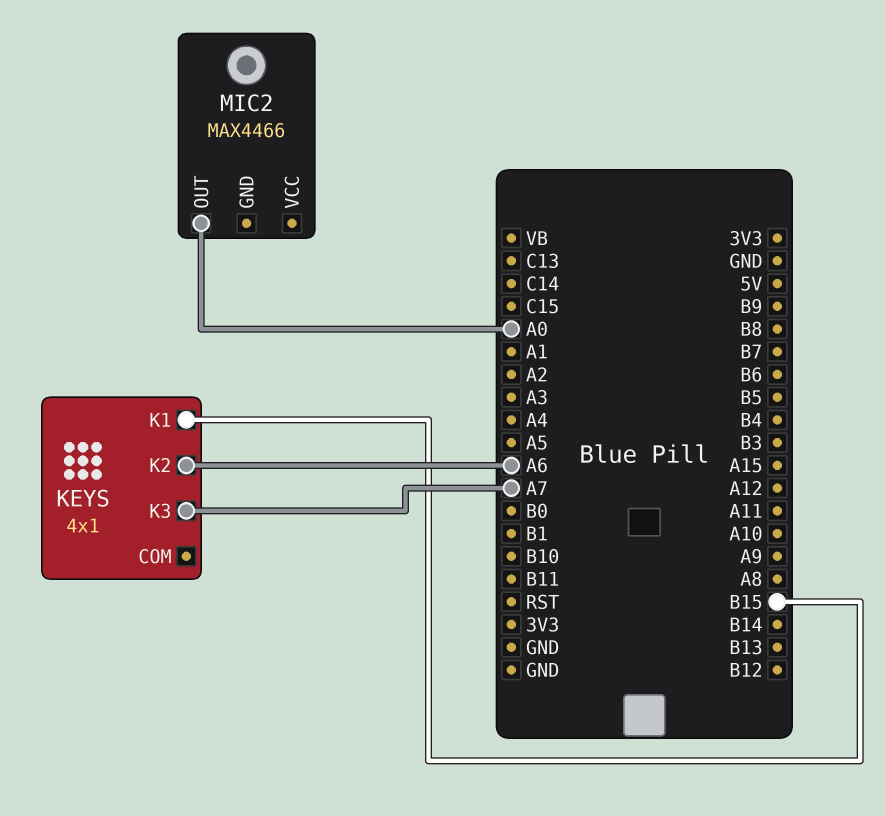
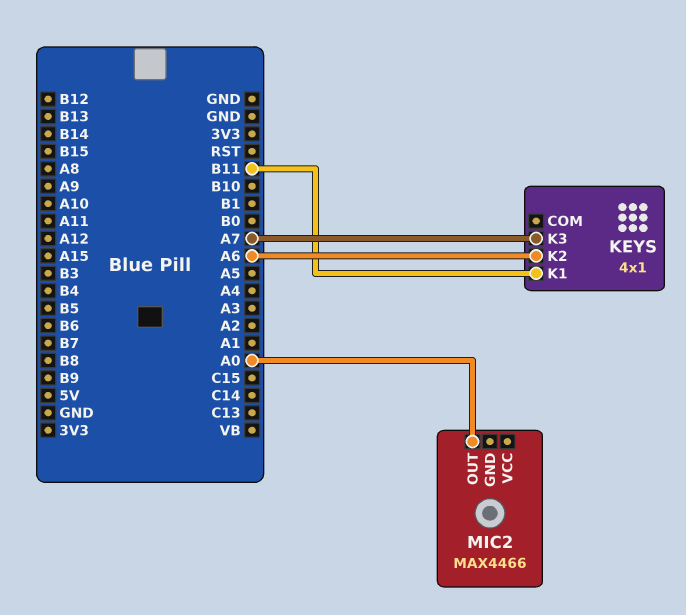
KEYS pin K1: B15 -> B11

